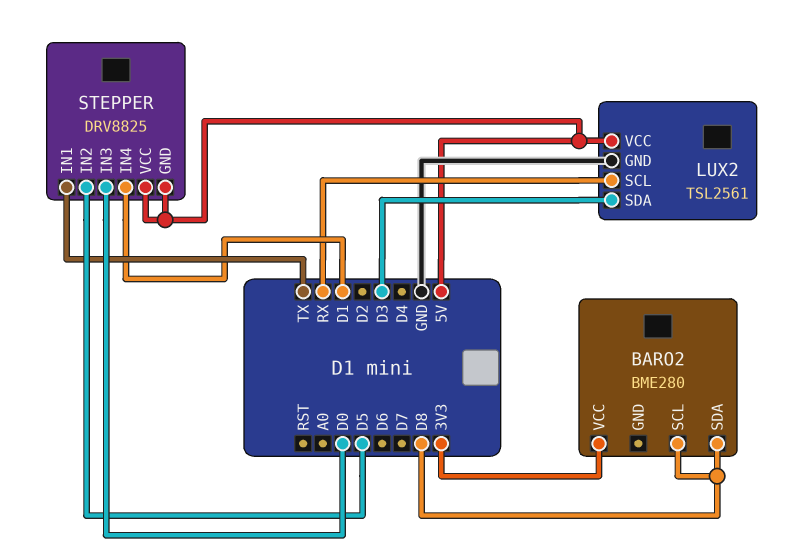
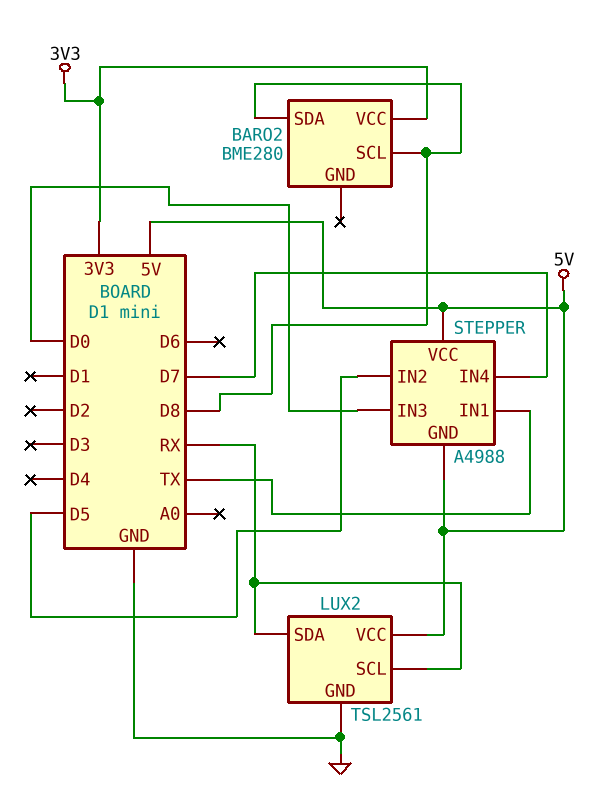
LUX2 pin SDA: D3 -> RX
STEPPER: DRV8825 -> A4988
STEPPER pin IN4: D1 -> D7

